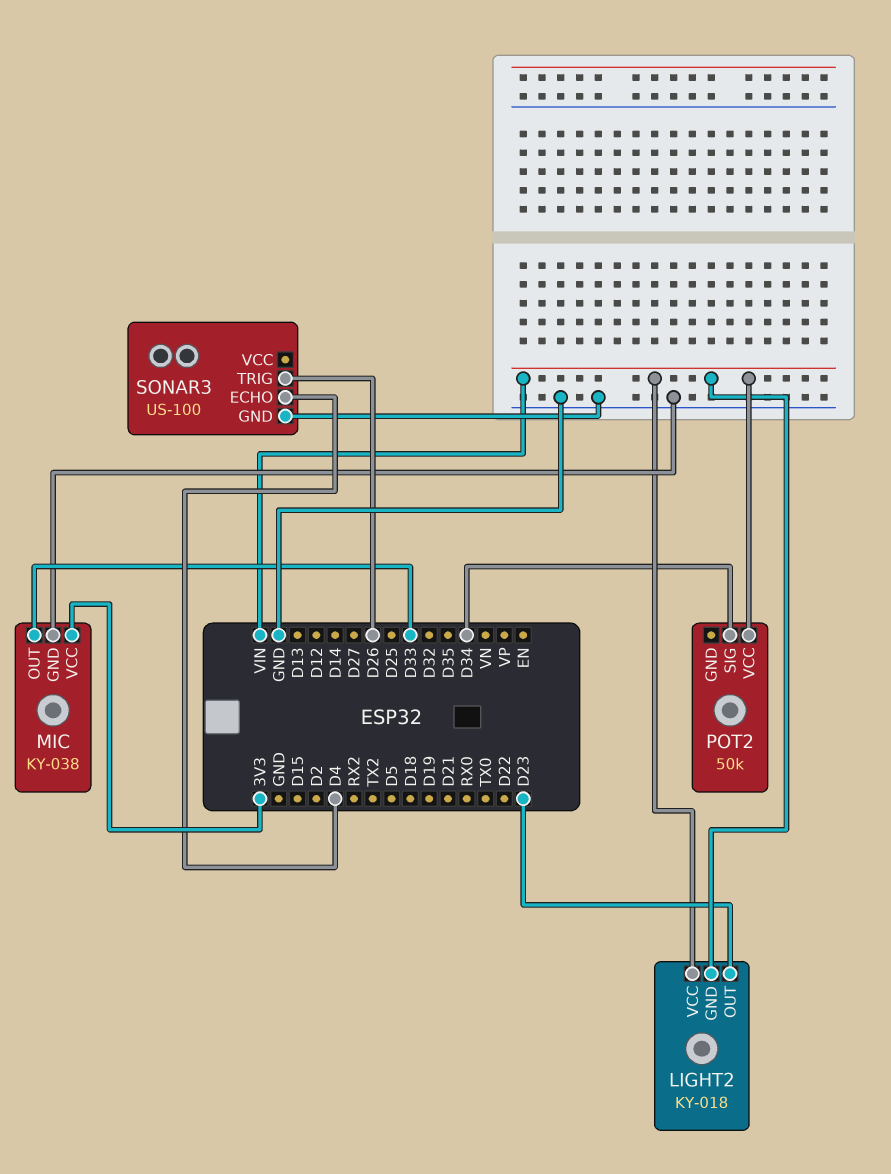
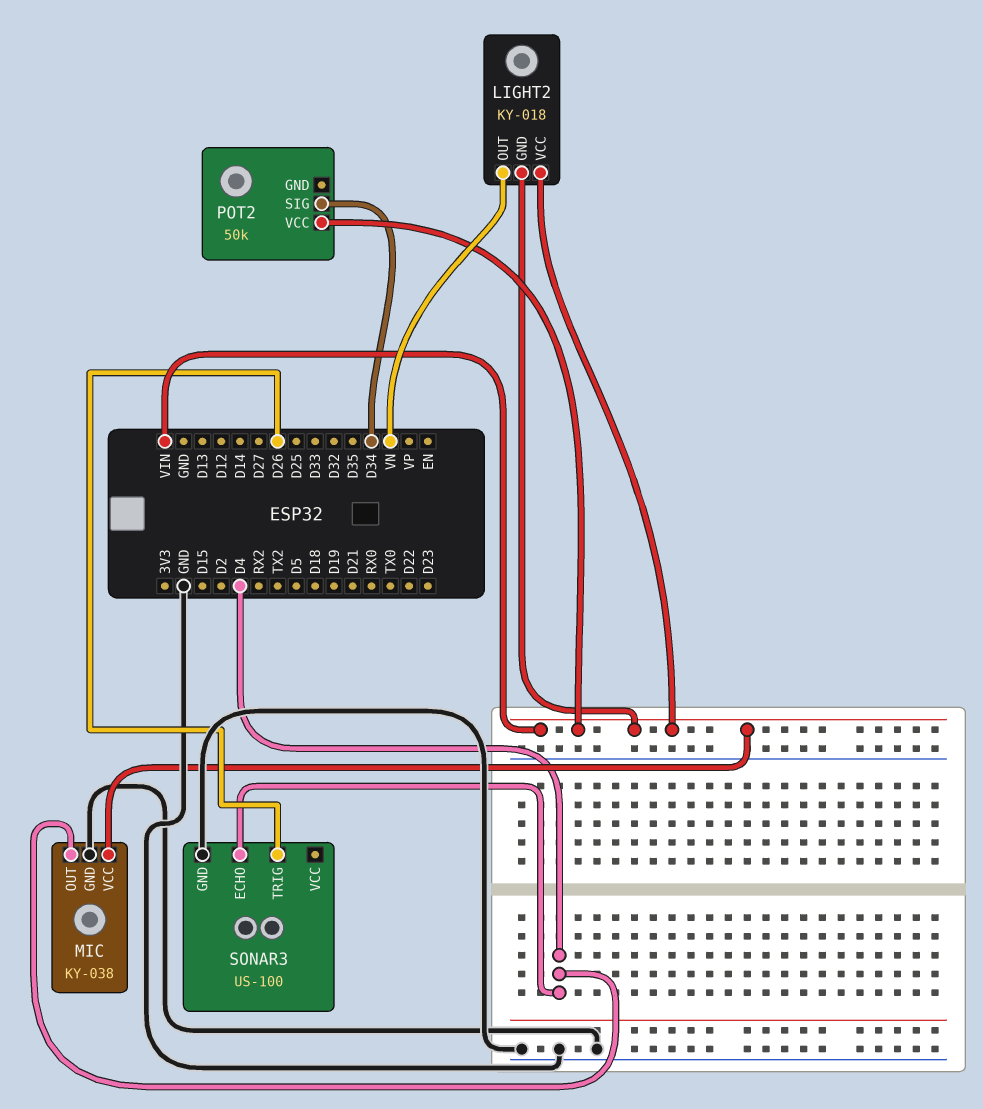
LIGHT2 pin OUT: D23 -> VN
MIC pin OUT: D33 -> D4
MIC pin VCC: 3V3 -> VIN

